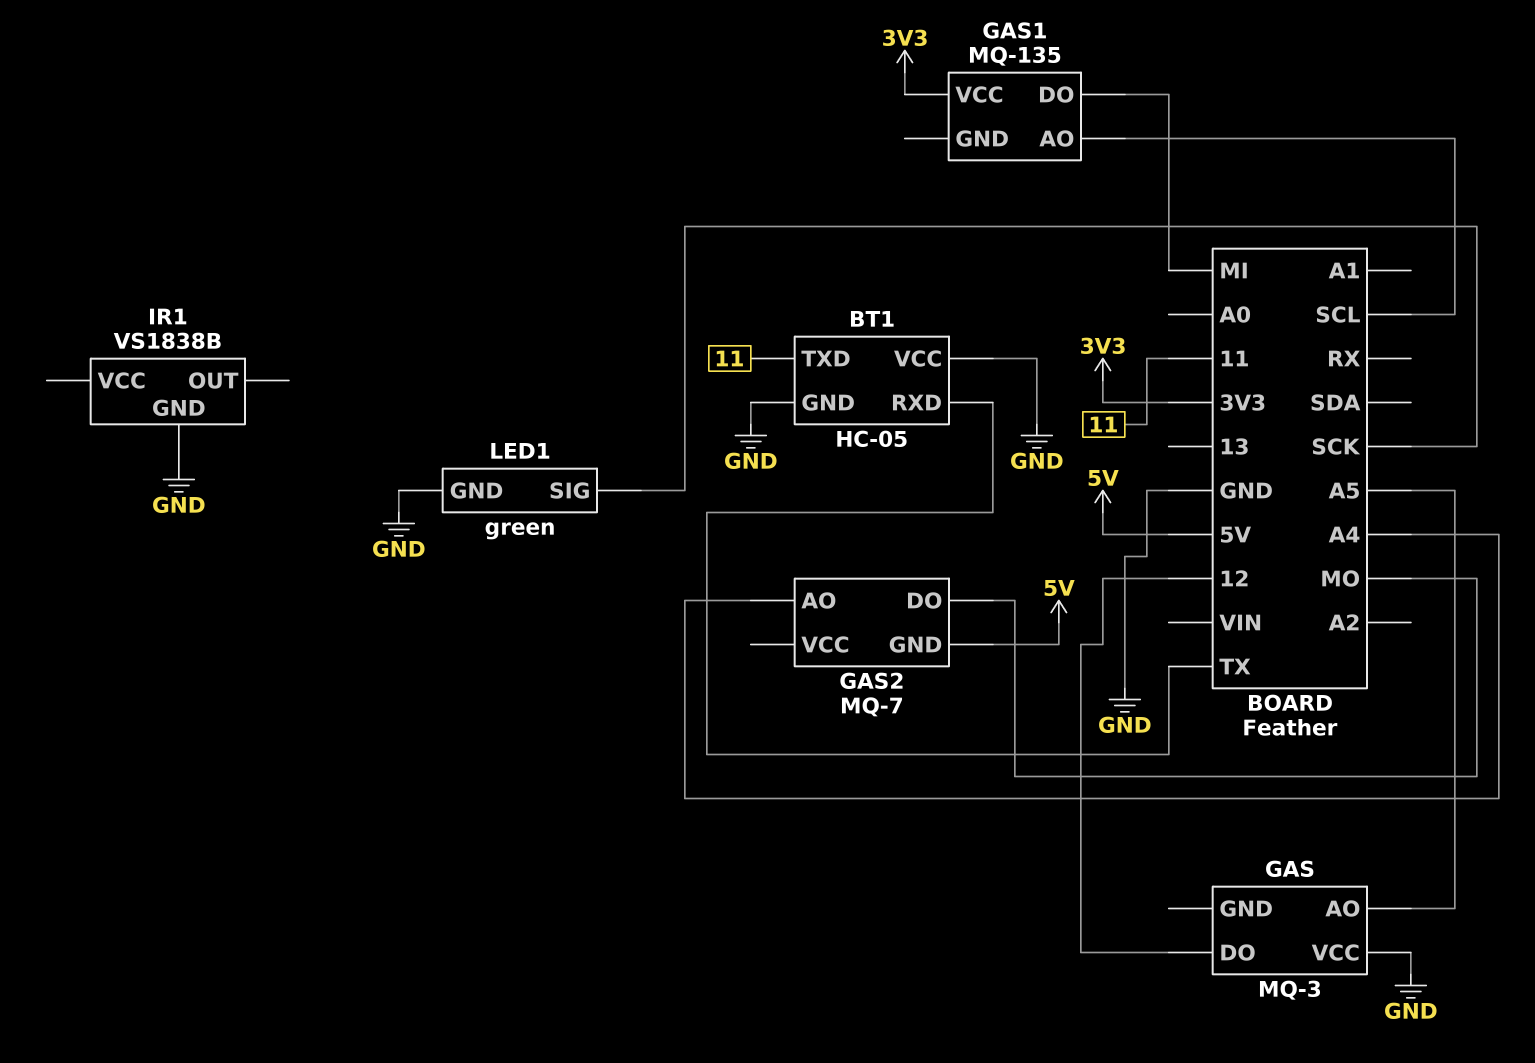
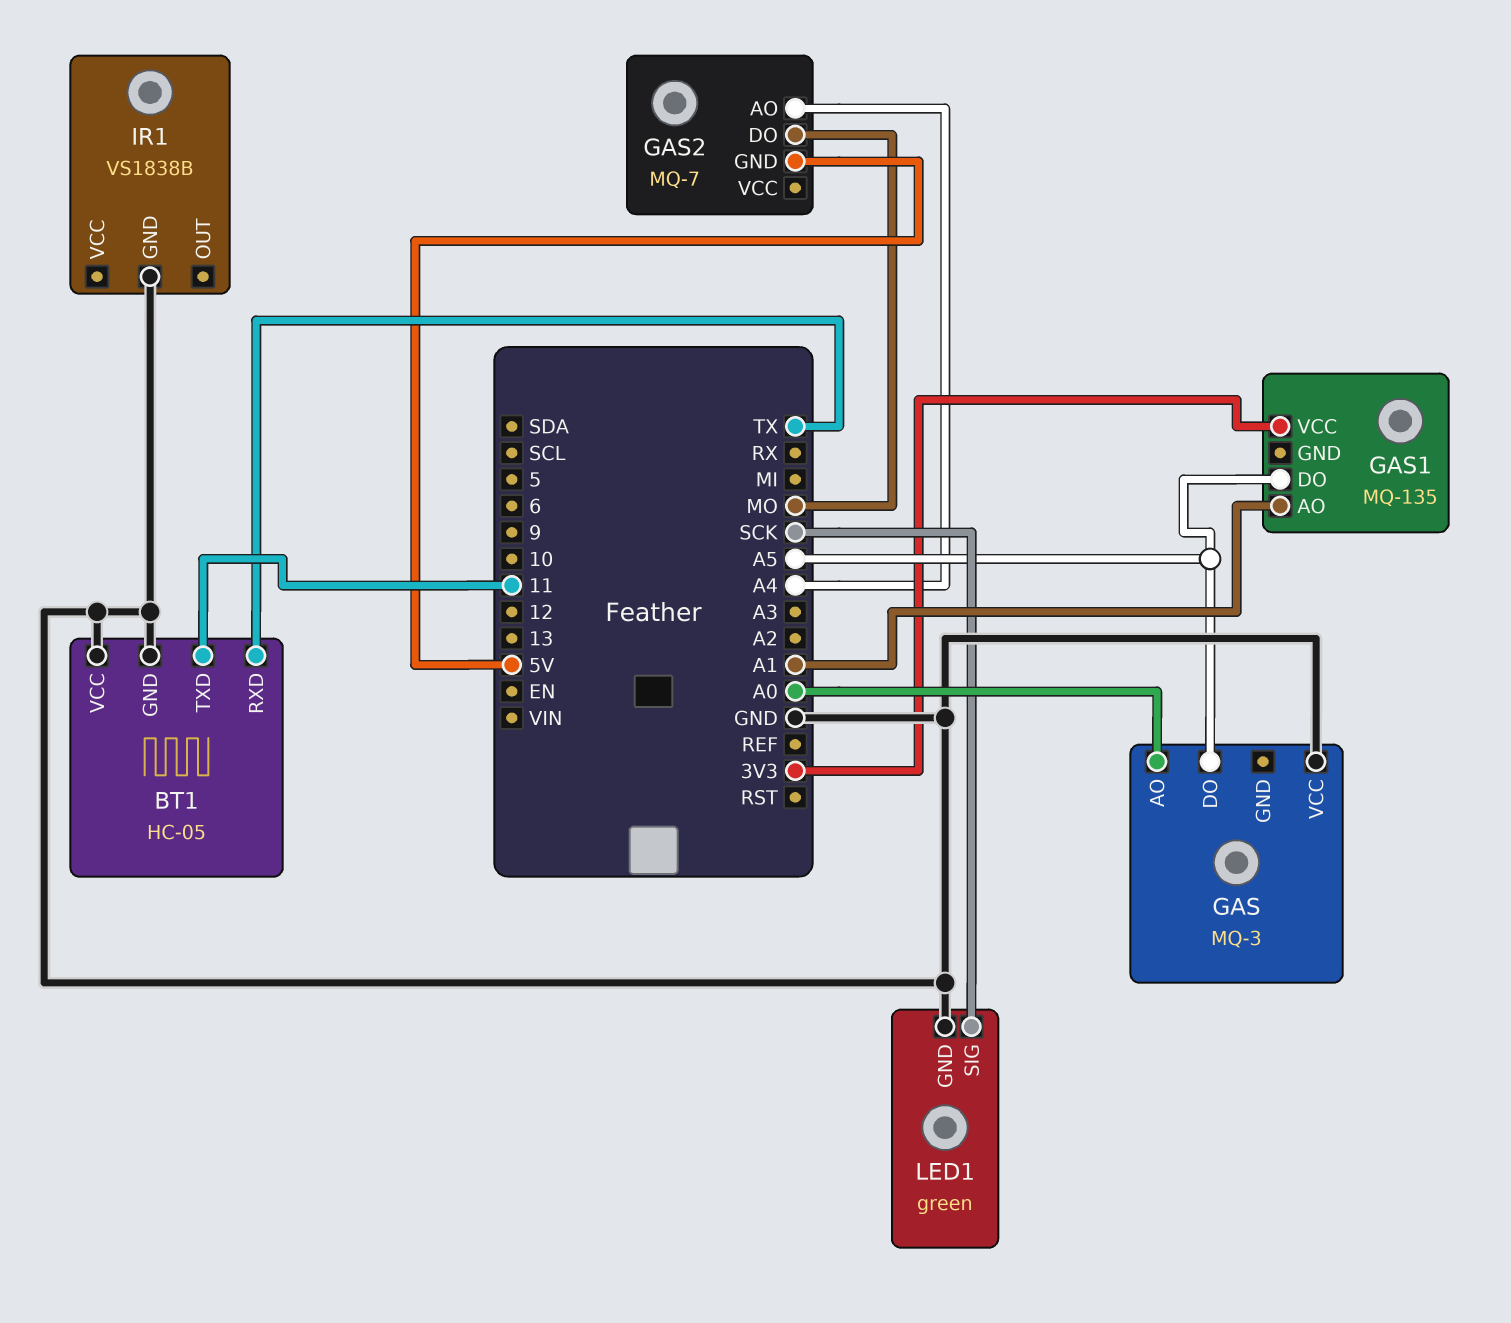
GAS pin AO: A5 -> A0
GAS pin DO: 12 -> A5
GAS1 pin AO: SCL -> A1
GAS1 pin DO: MI -> A5

